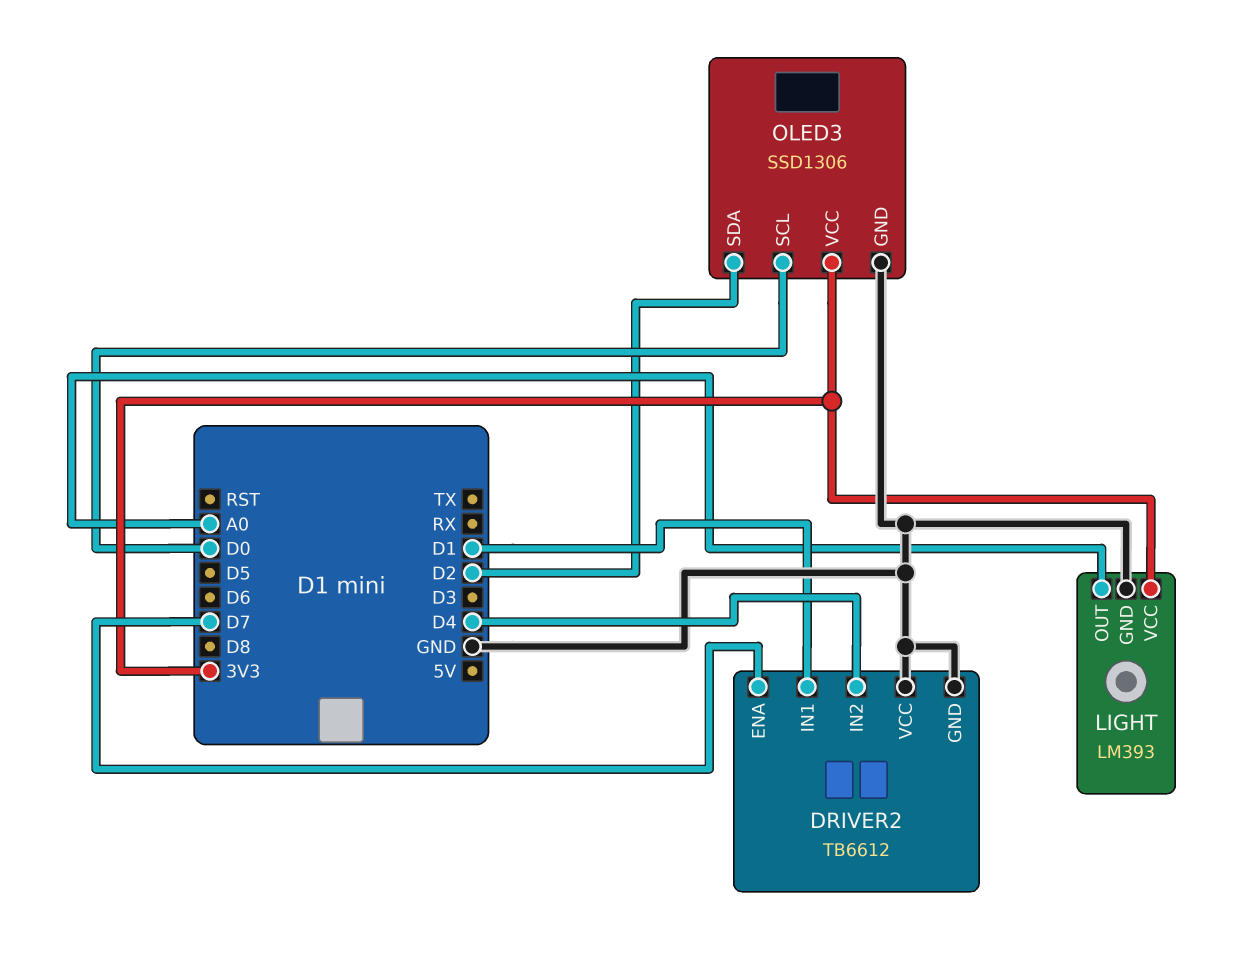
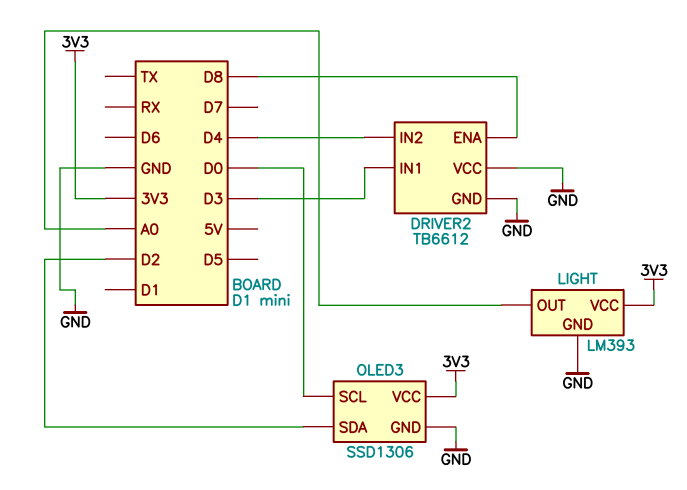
DRIVER2 pin ENA: D7 -> D8
DRIVER2 pin IN1: D1 -> D3

